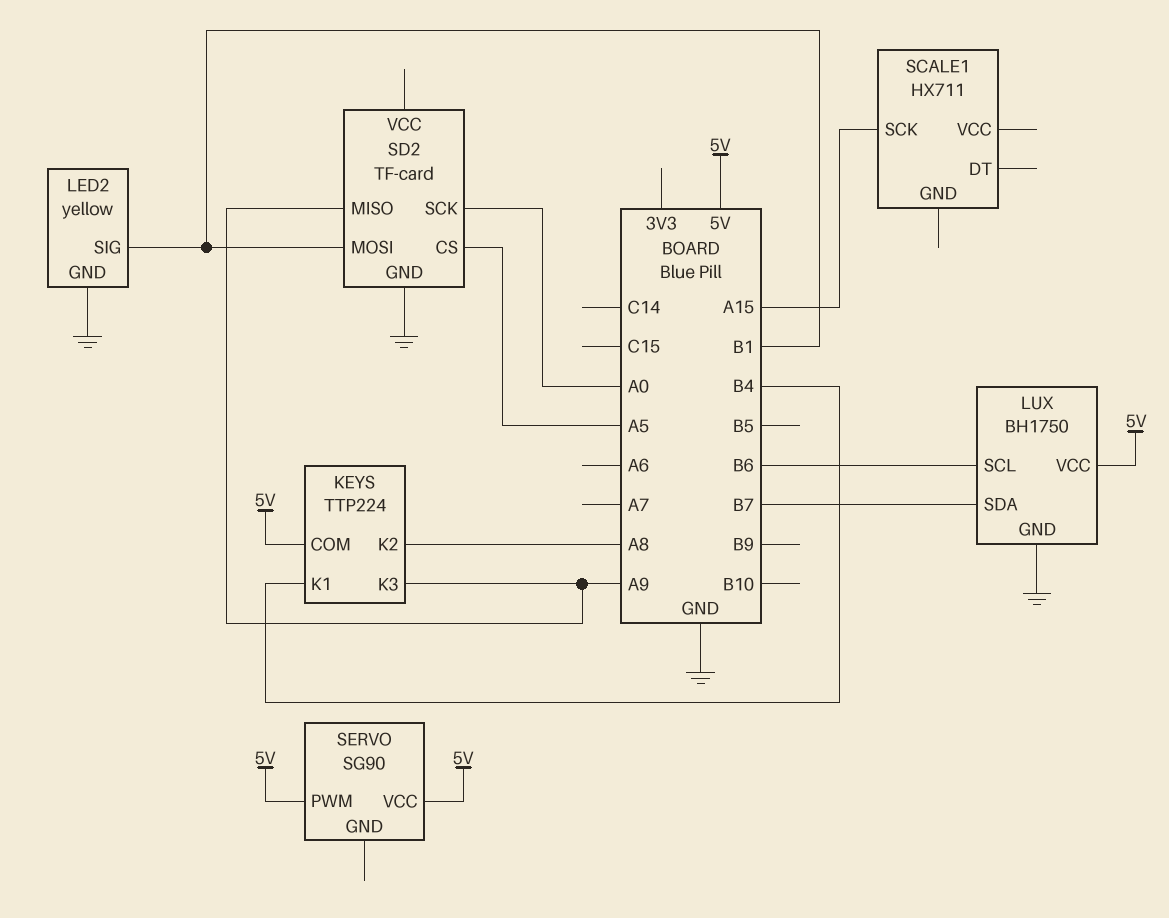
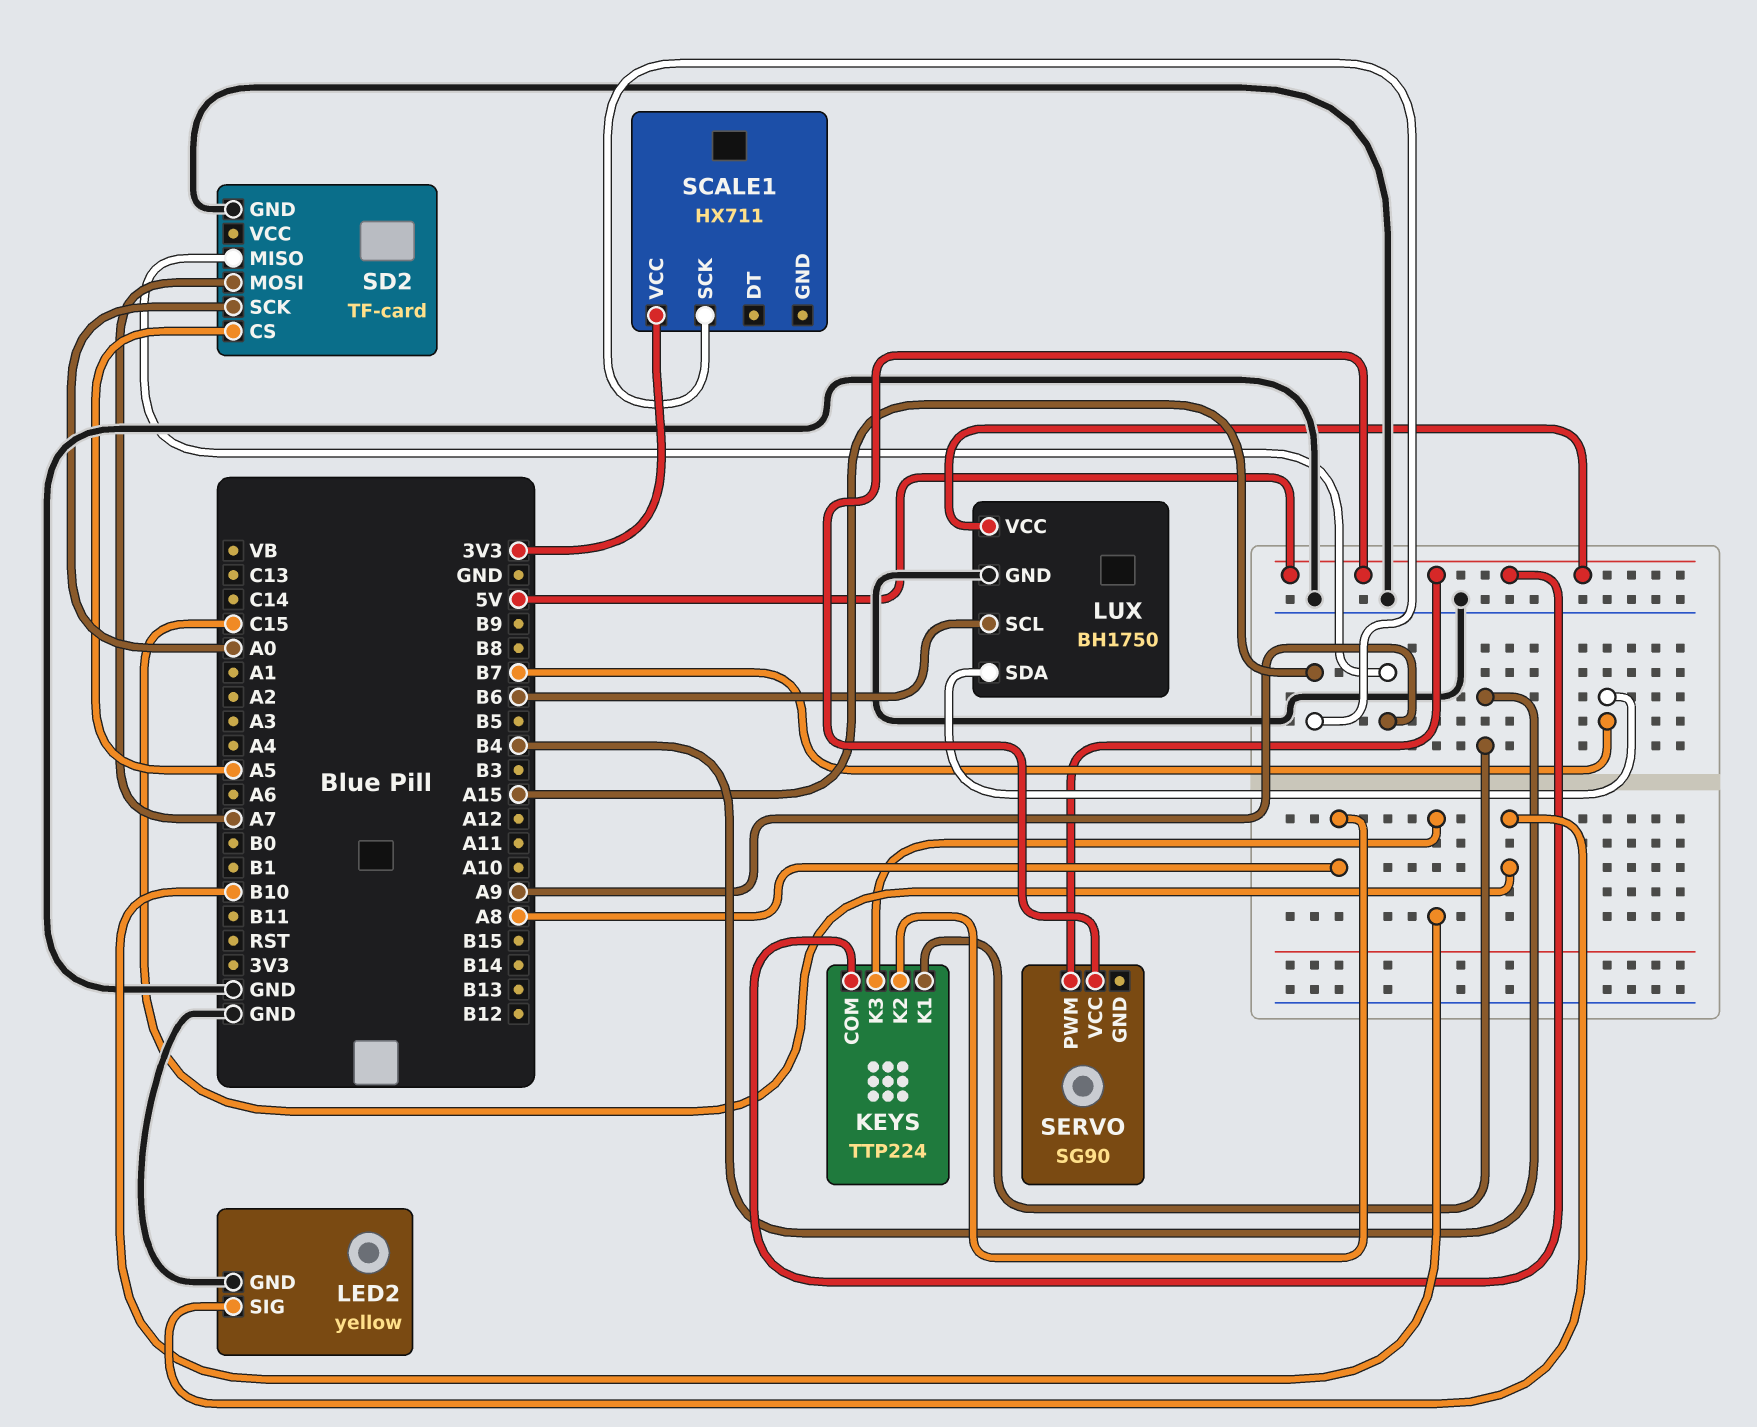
KEYS pin K3: A9 -> B10
LED2 pin SIG: B1 -> C15
SCALE1 pin VCC: none -> 3V3
SD2 pin MOSI: B1 -> A7

